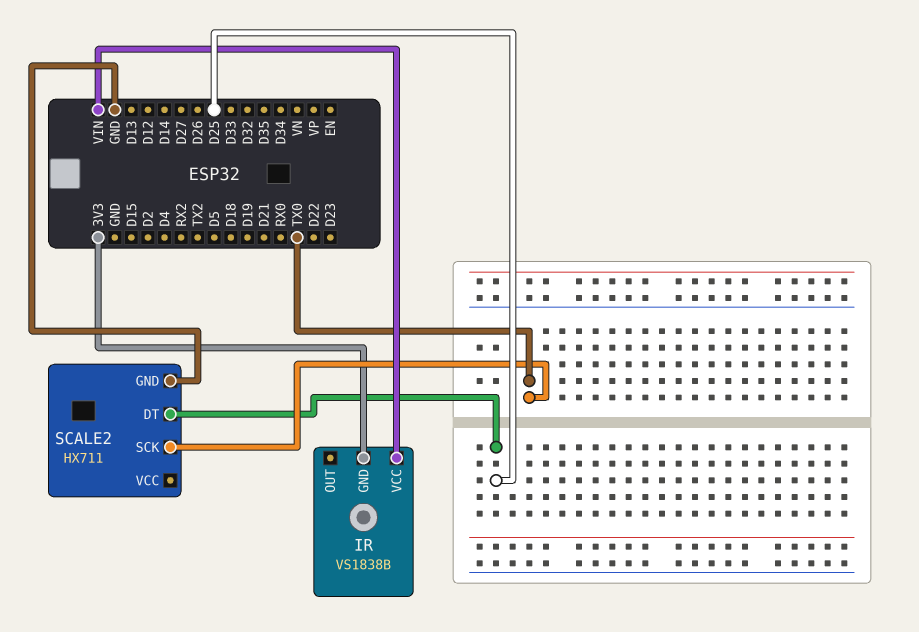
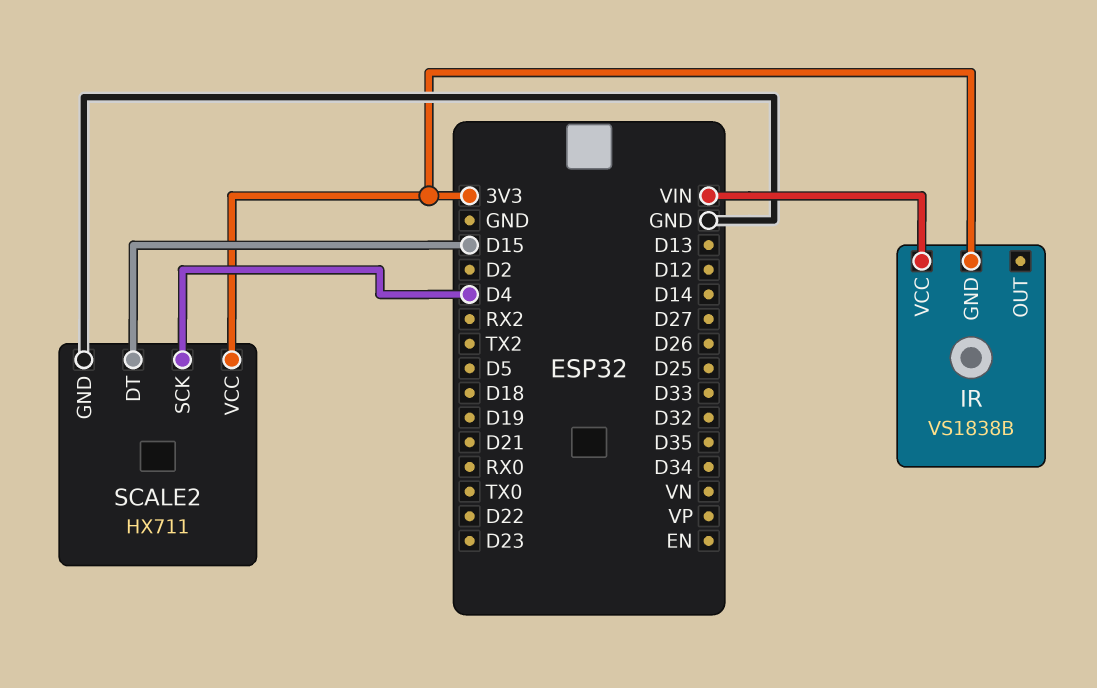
SCALE2 pin DT: D25 -> D15
SCALE2 pin SCK: TX0 -> D4
SCALE2 pin VCC: none -> 3V3

